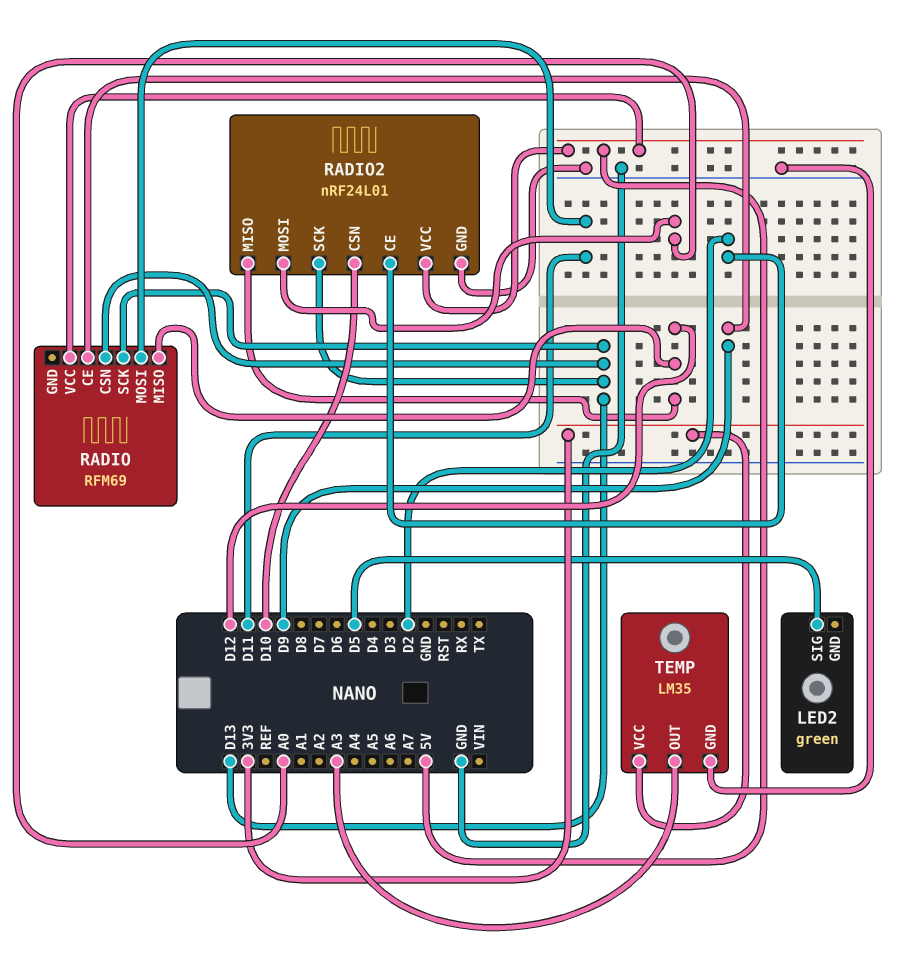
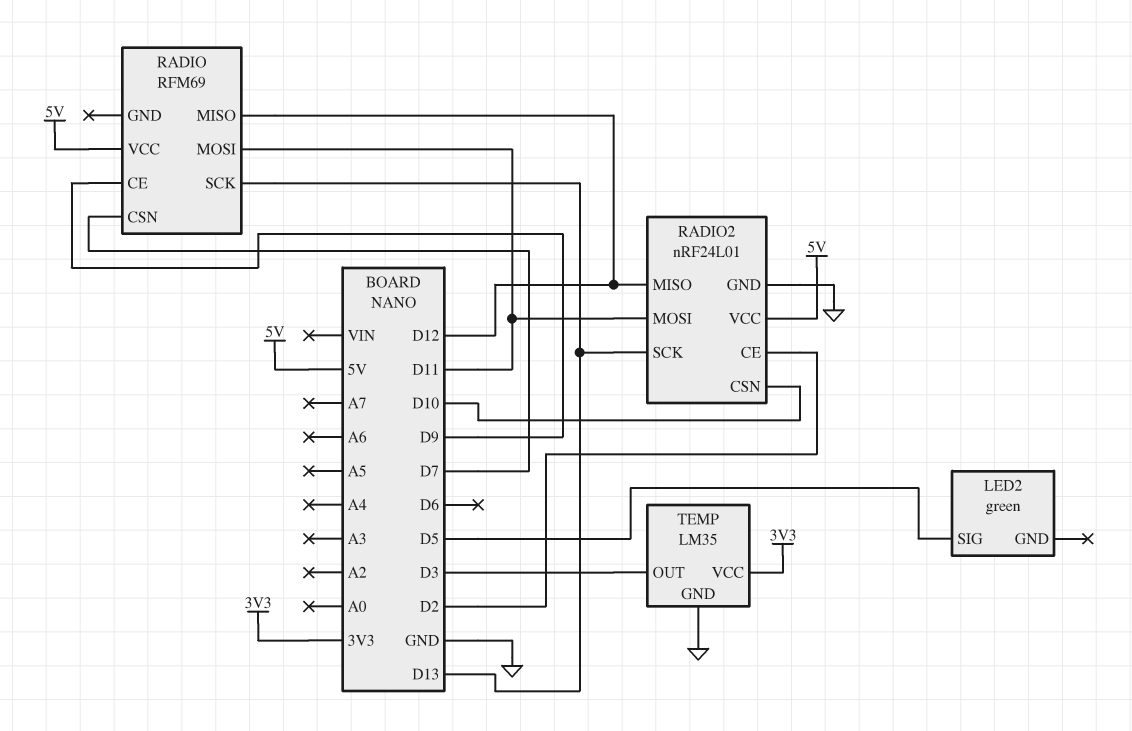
RADIO pin CSN: D13 -> D7
RADIO2 pin MOSI: A0 -> D11
TEMP pin OUT: A3 -> D3

